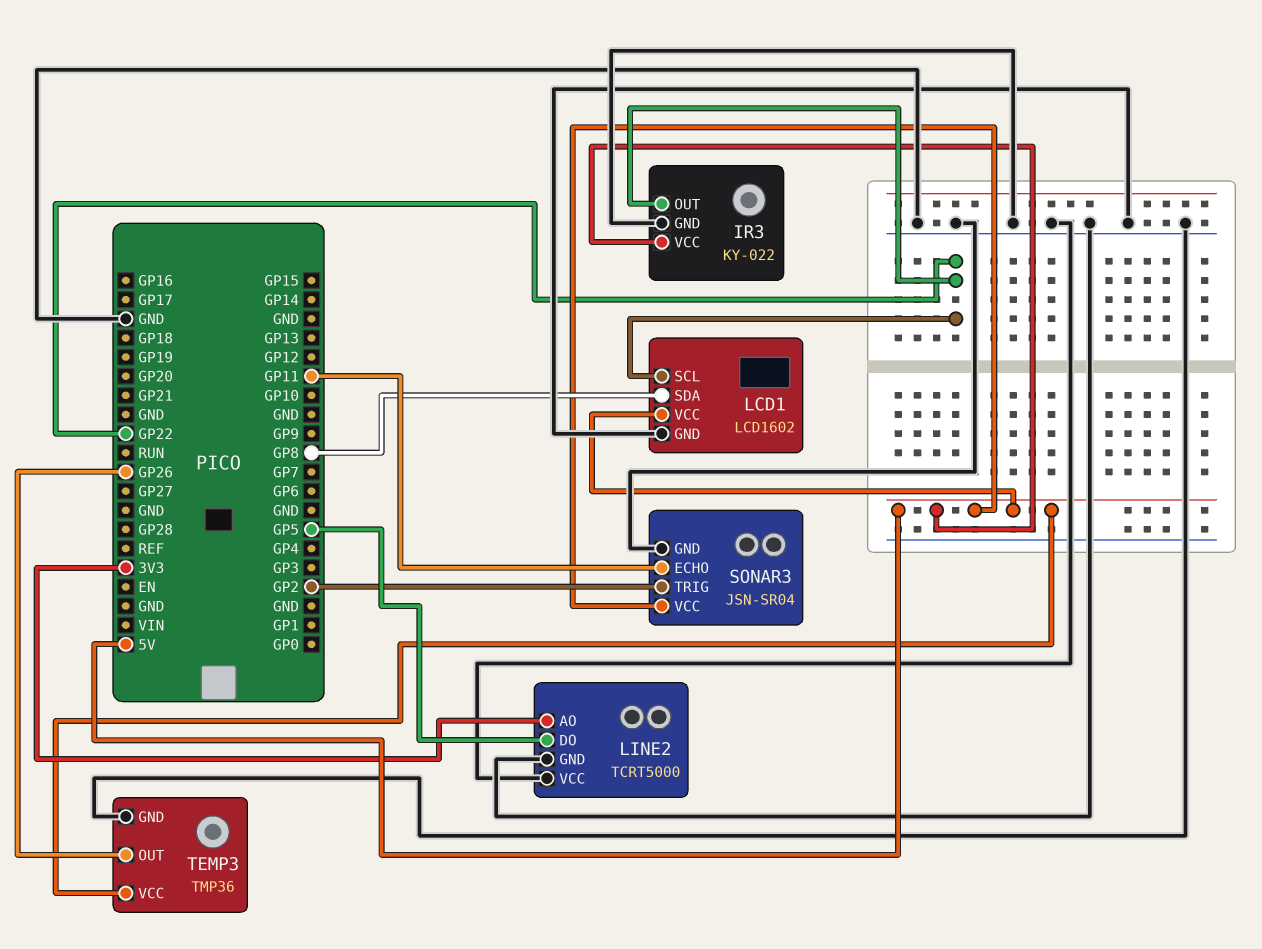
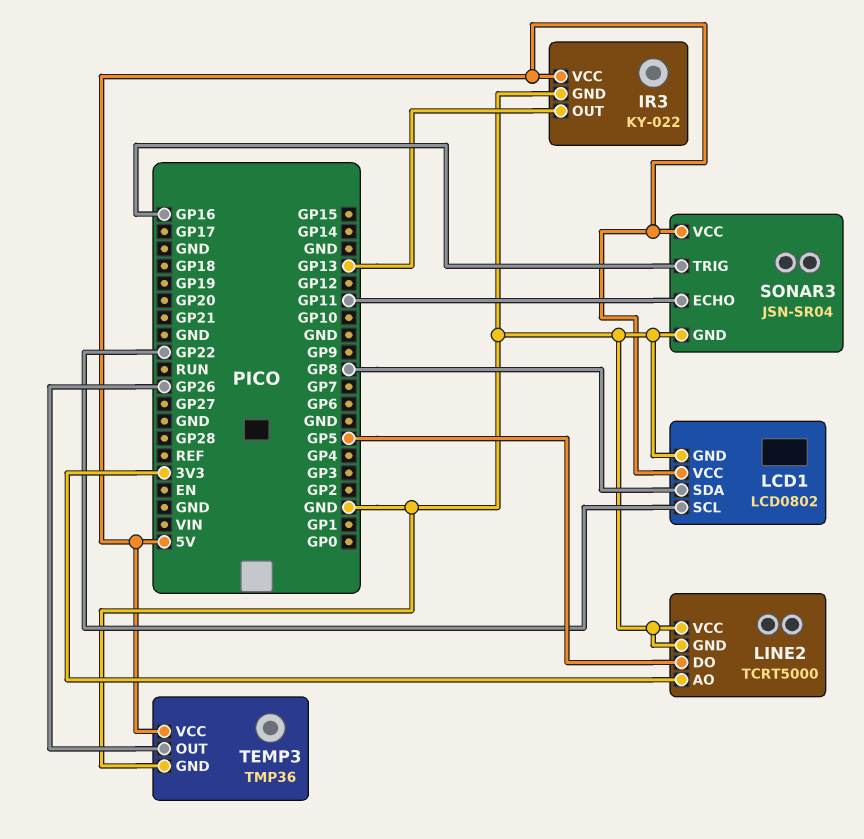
IR3 pin OUT: GP22 -> GP13
LCD1: LCD1602 -> LCD0802
SONAR3 pin TRIG: GP2 -> GP16

